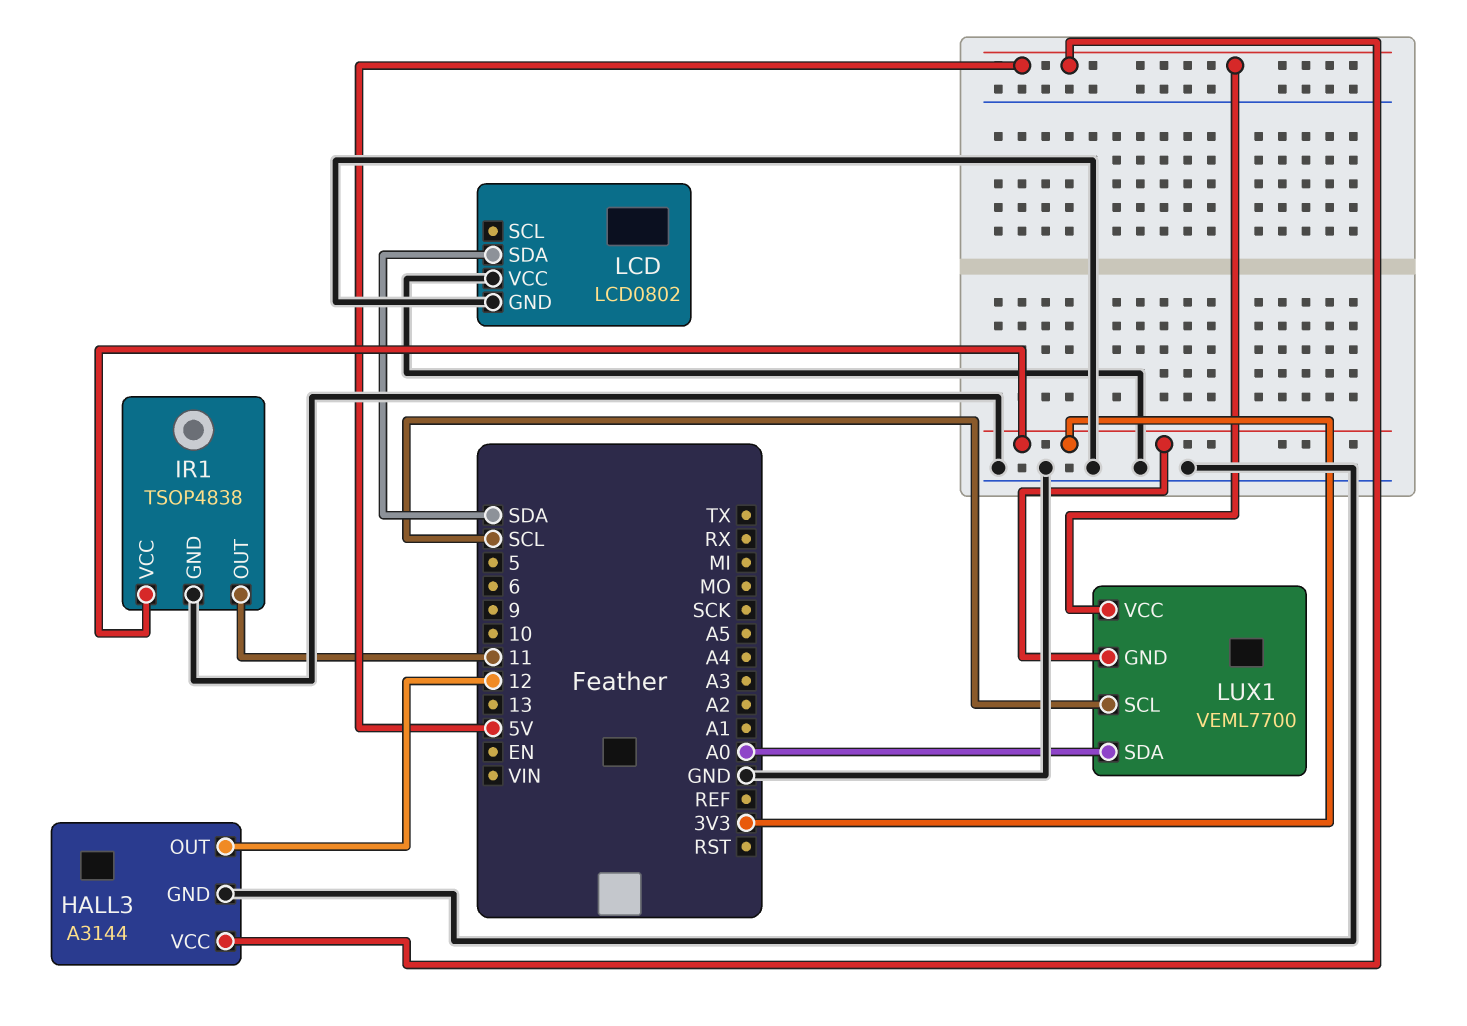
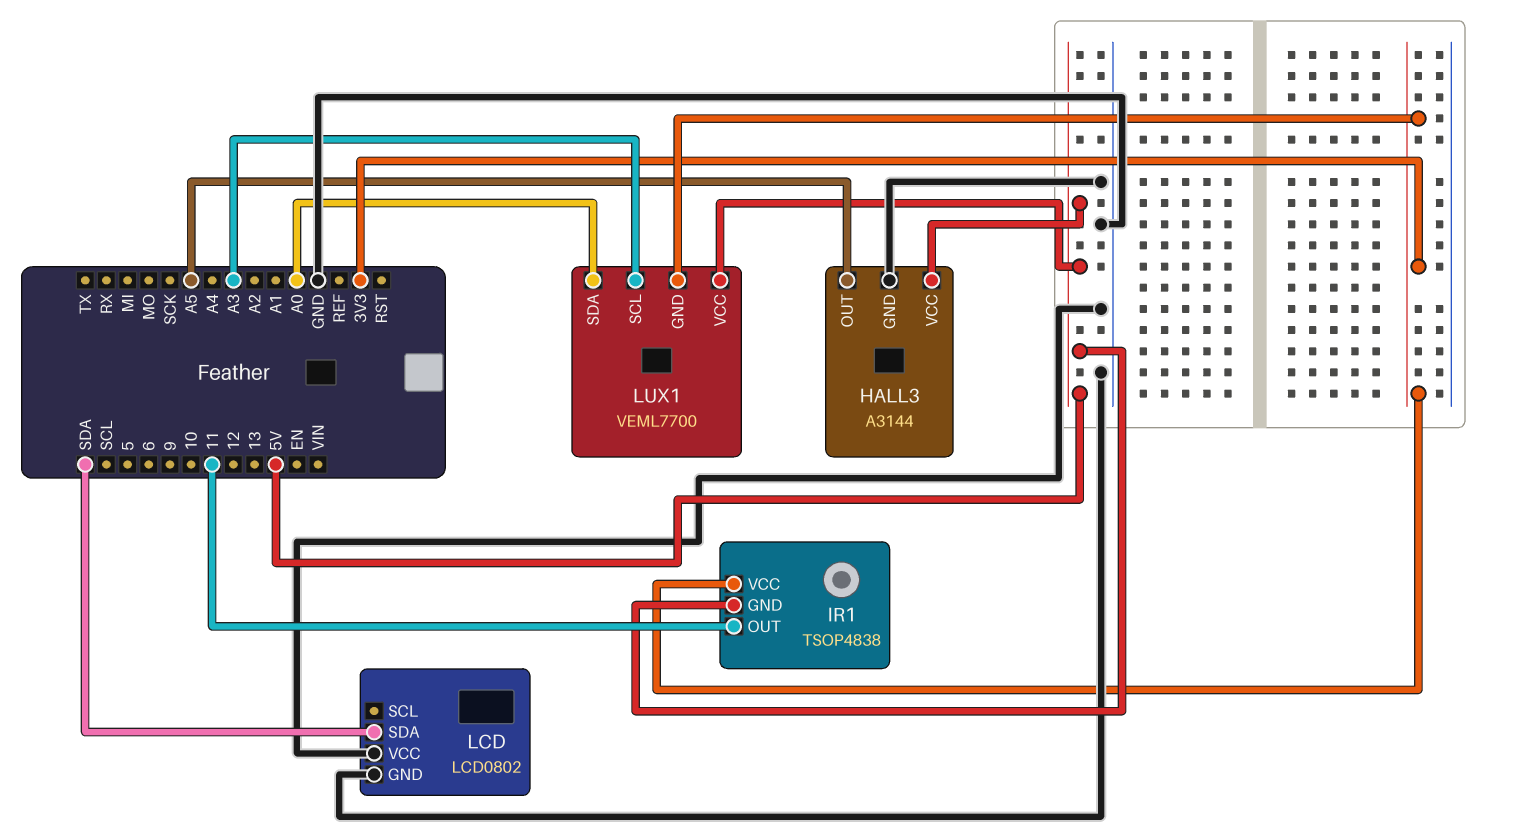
HALL3 pin OUT: 12 -> A5
IR1 pin GND: GND -> 5V
LUX1 pin SCL: SCL -> A3

